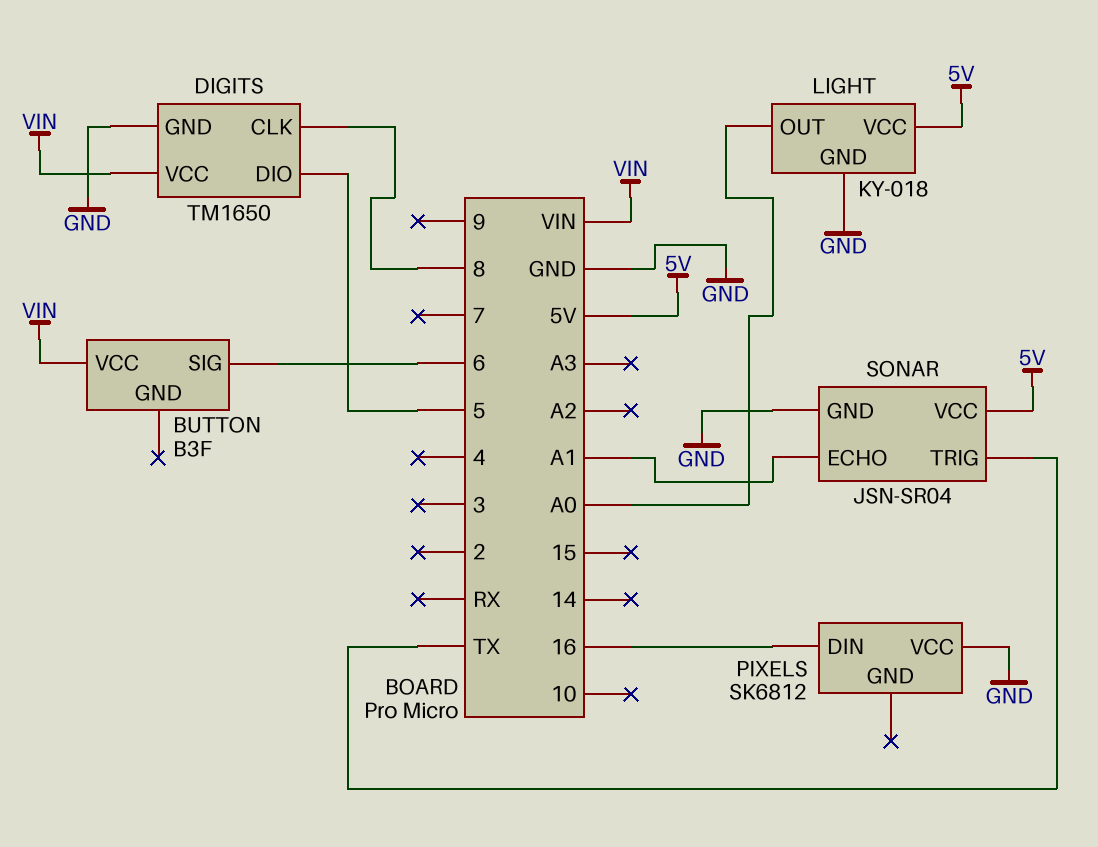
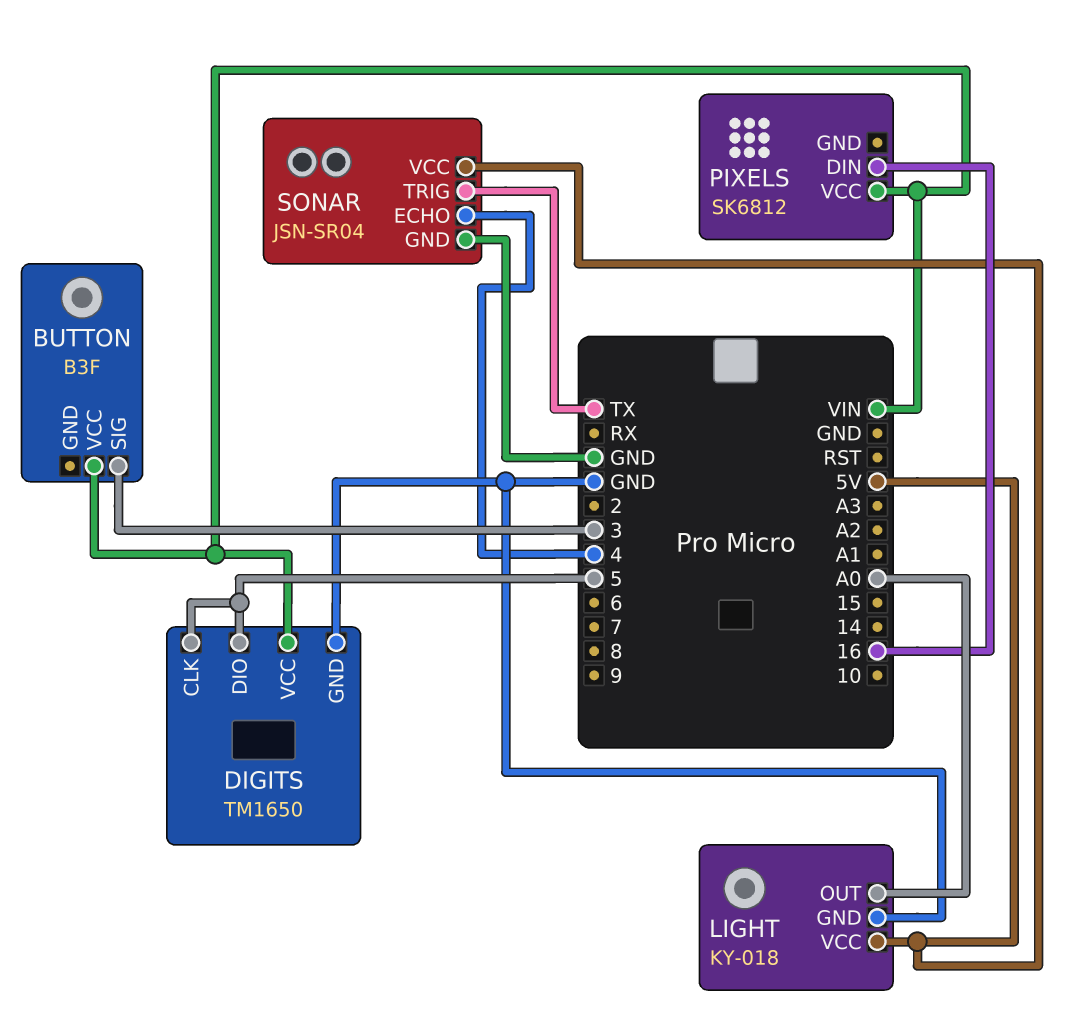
BUTTON pin SIG: 6 -> 3
DIGITS pin CLK: 8 -> 5
PIXELS pin VCC: GND -> VIN
SONAR pin ECHO: A1 -> 4

